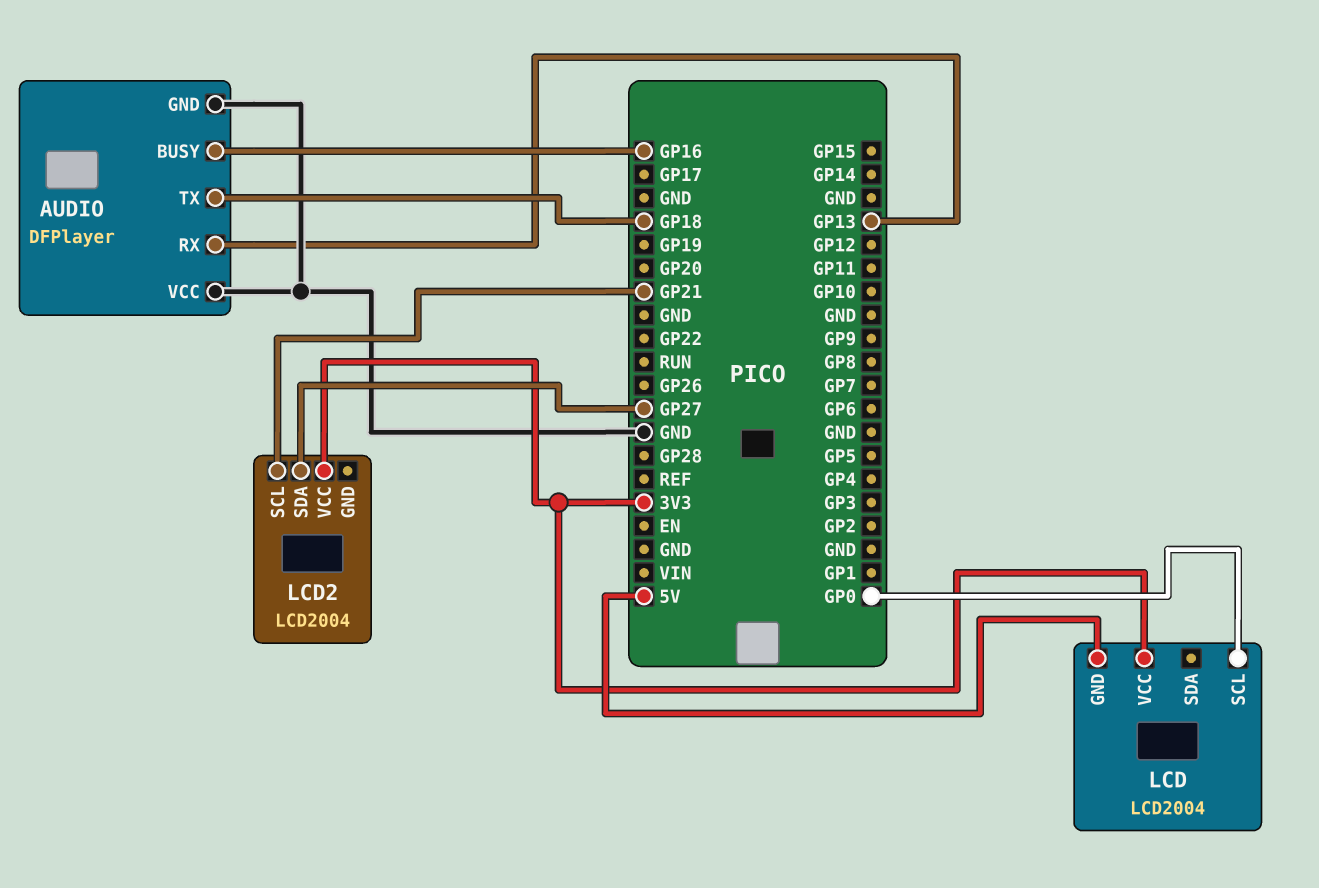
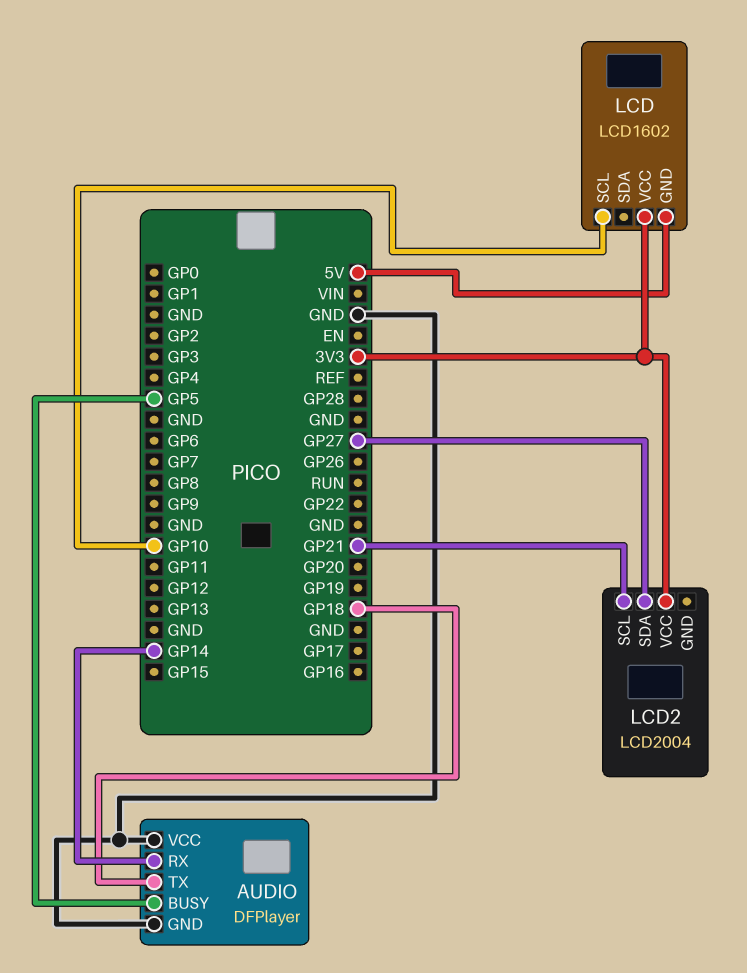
AUDIO pin BUSY: GP16 -> GP5
AUDIO pin RX: GP13 -> GP14
LCD: LCD2004 -> LCD1602
LCD pin SCL: GP0 -> GP10

